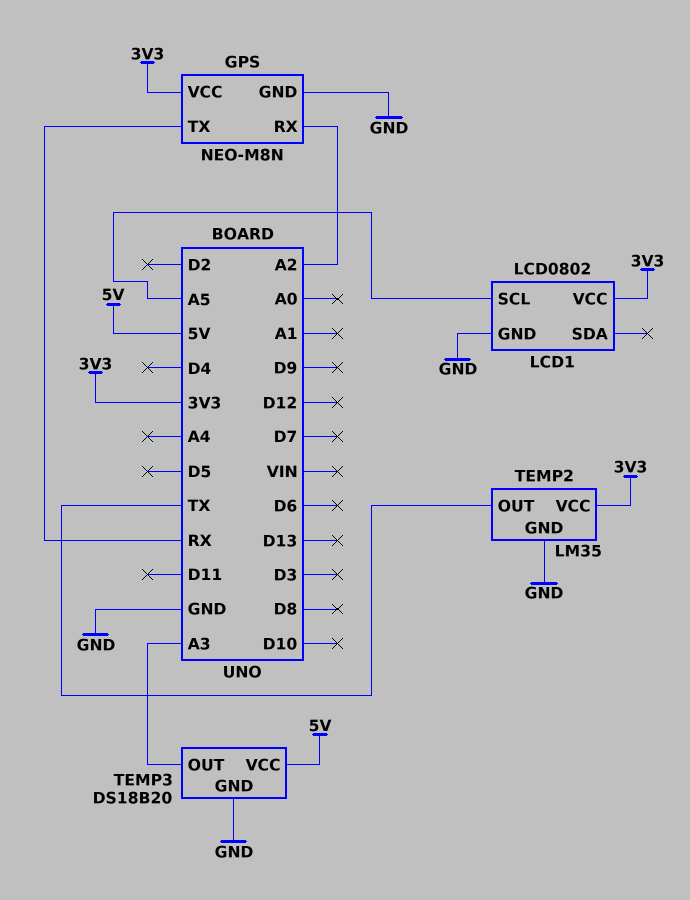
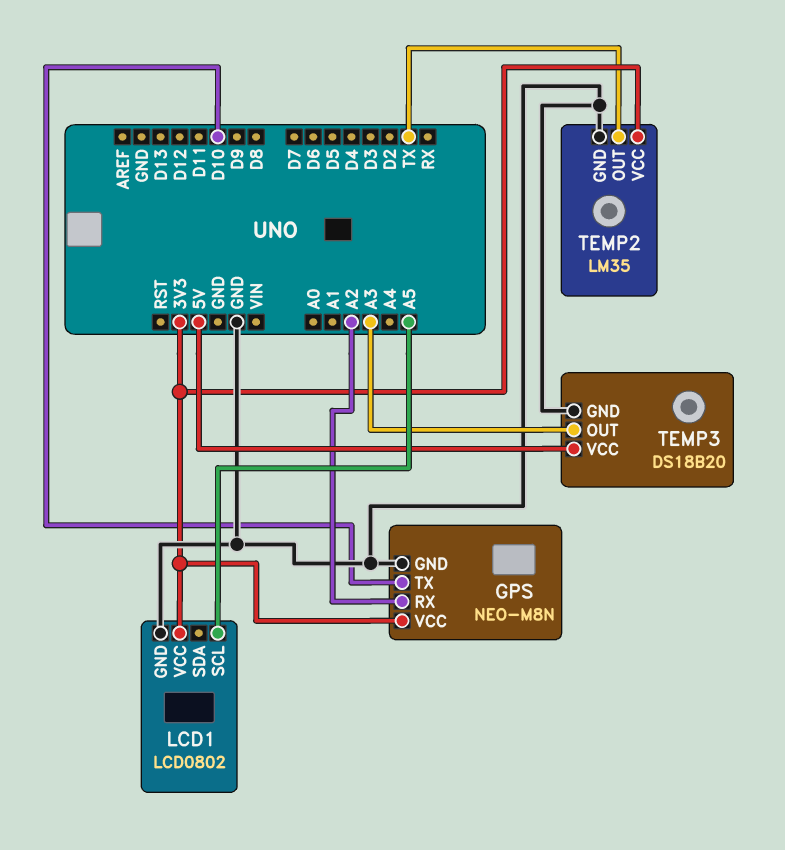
GPS pin TX: RX -> D10

